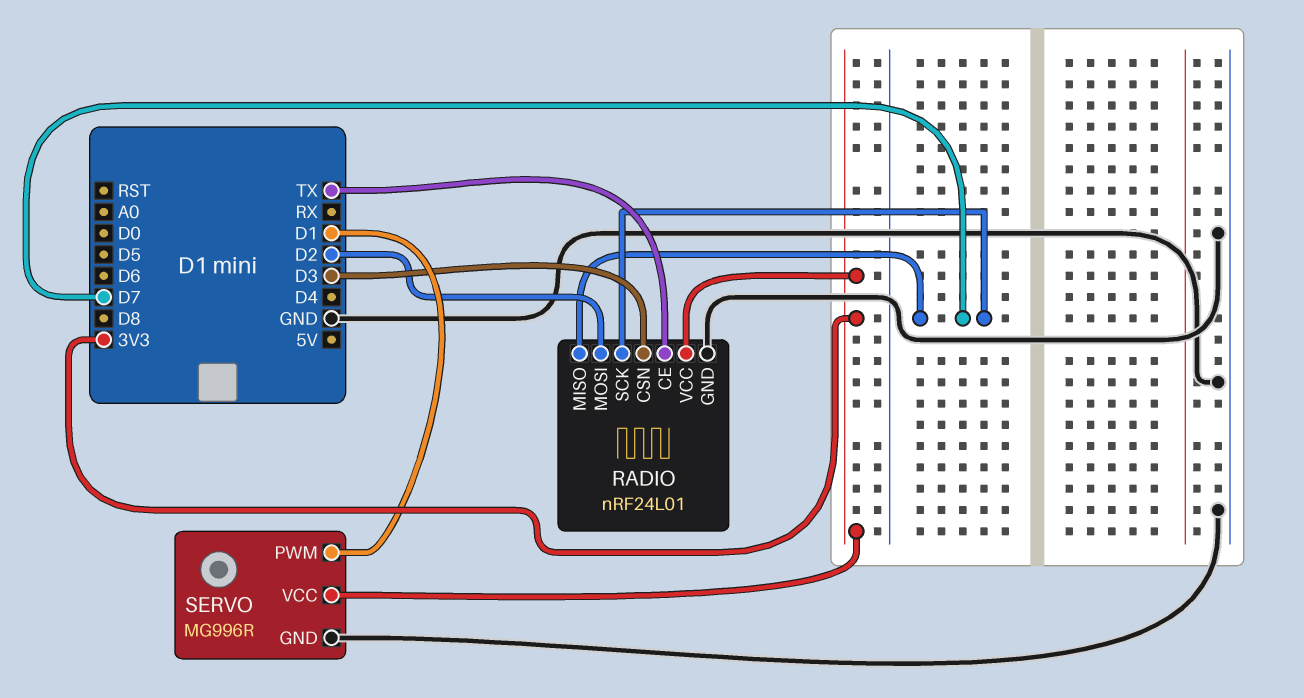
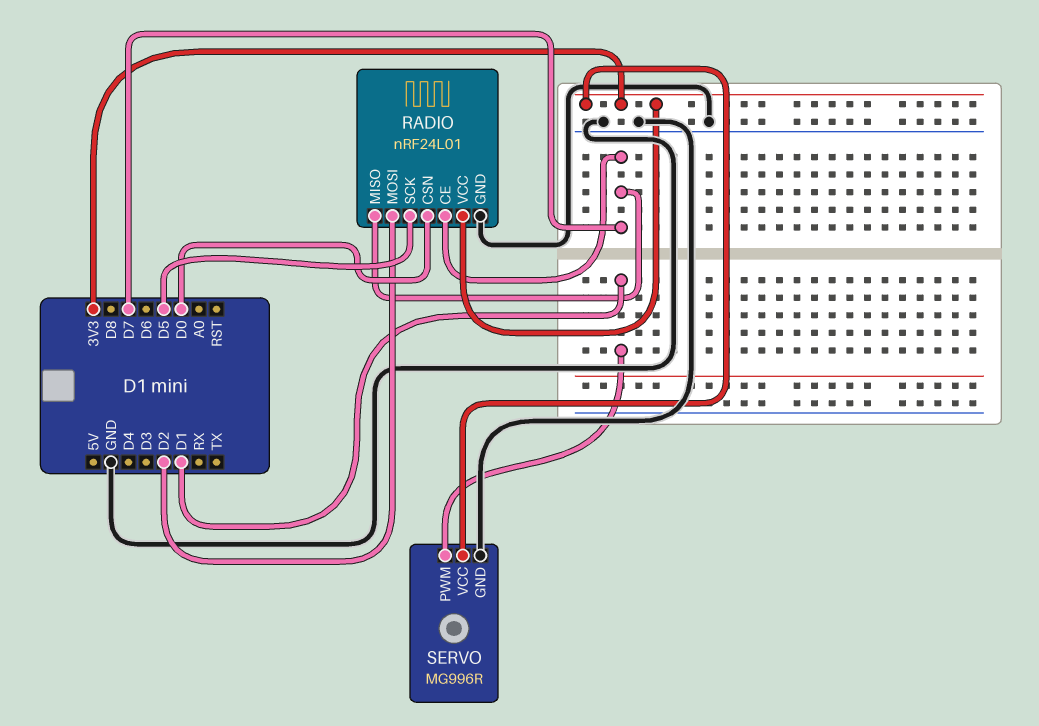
RADIO pin CE: TX -> D7
RADIO pin CSN: D3 -> D0
RADIO pin SCK: D7 -> D5

